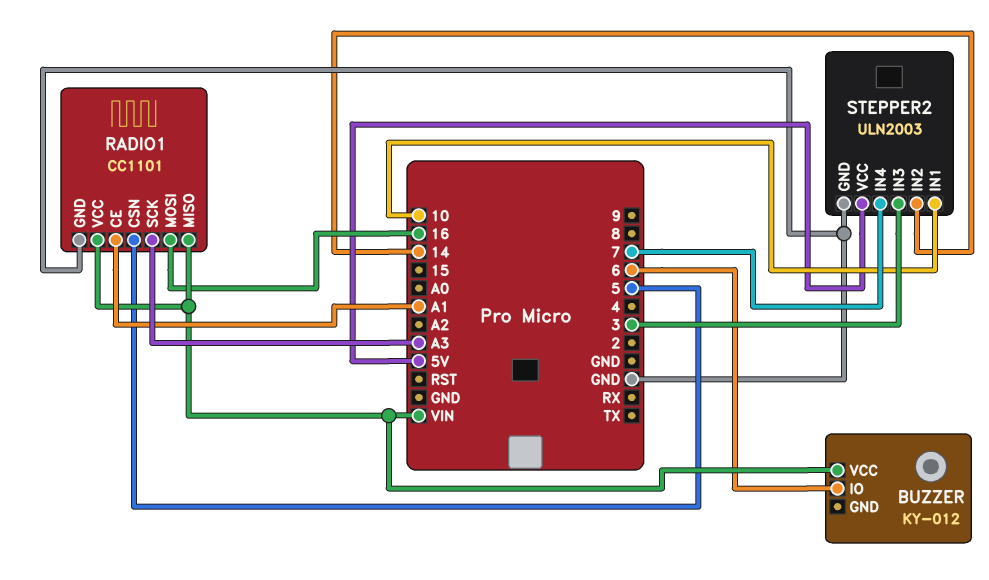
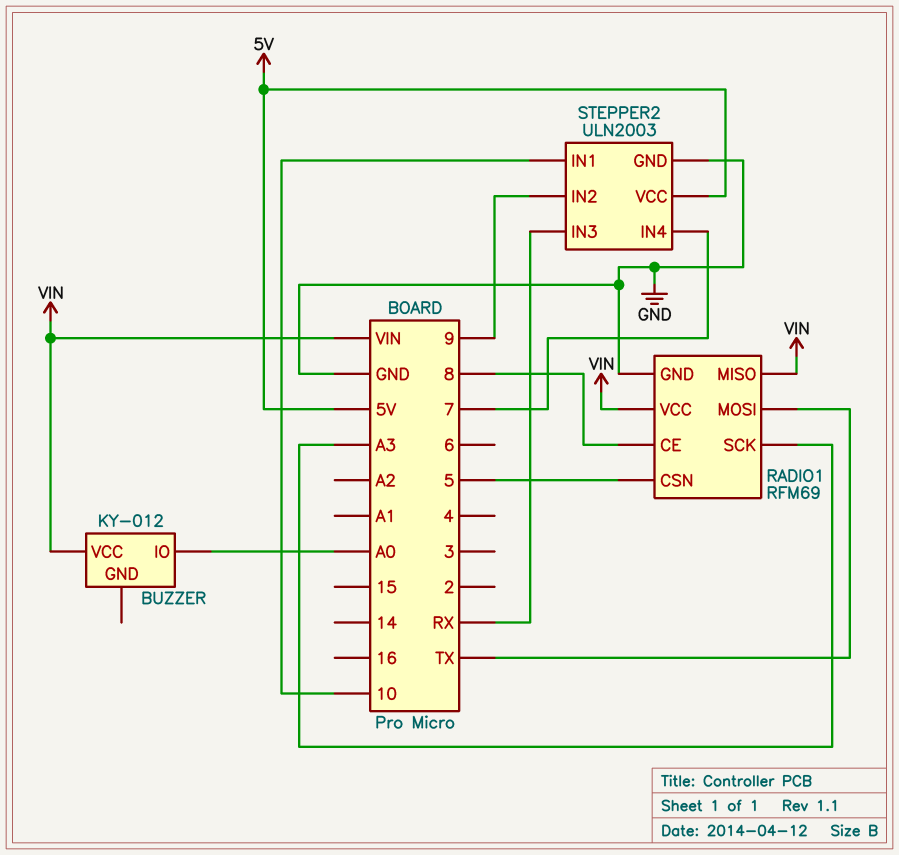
BUZZER pin IO: 6 -> A0
RADIO1: CC1101 -> RFM69
RADIO1 pin CE: A1 -> 8
RADIO1 pin MOSI: 16 -> TX
STEPPER2 pin IN2: 14 -> 9
STEPPER2 pin IN3: 3 -> RX

